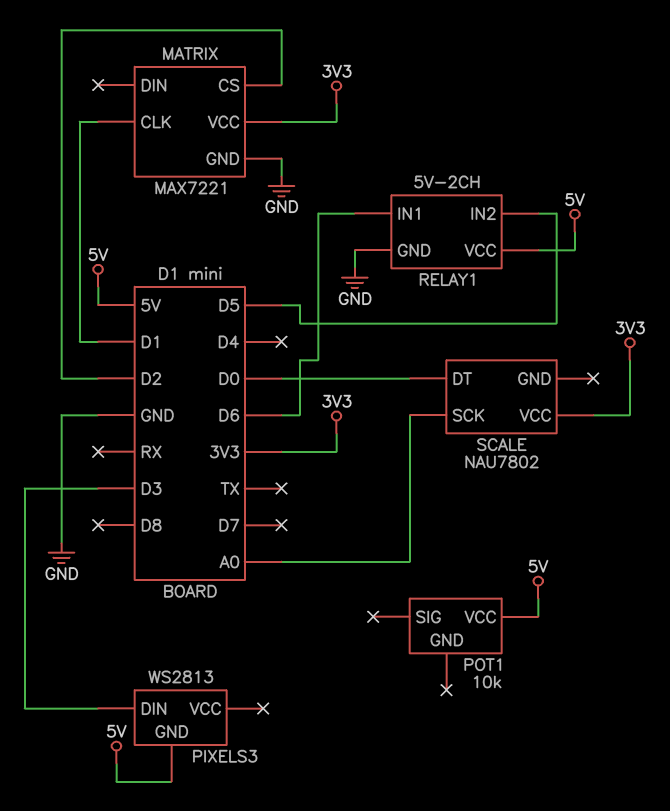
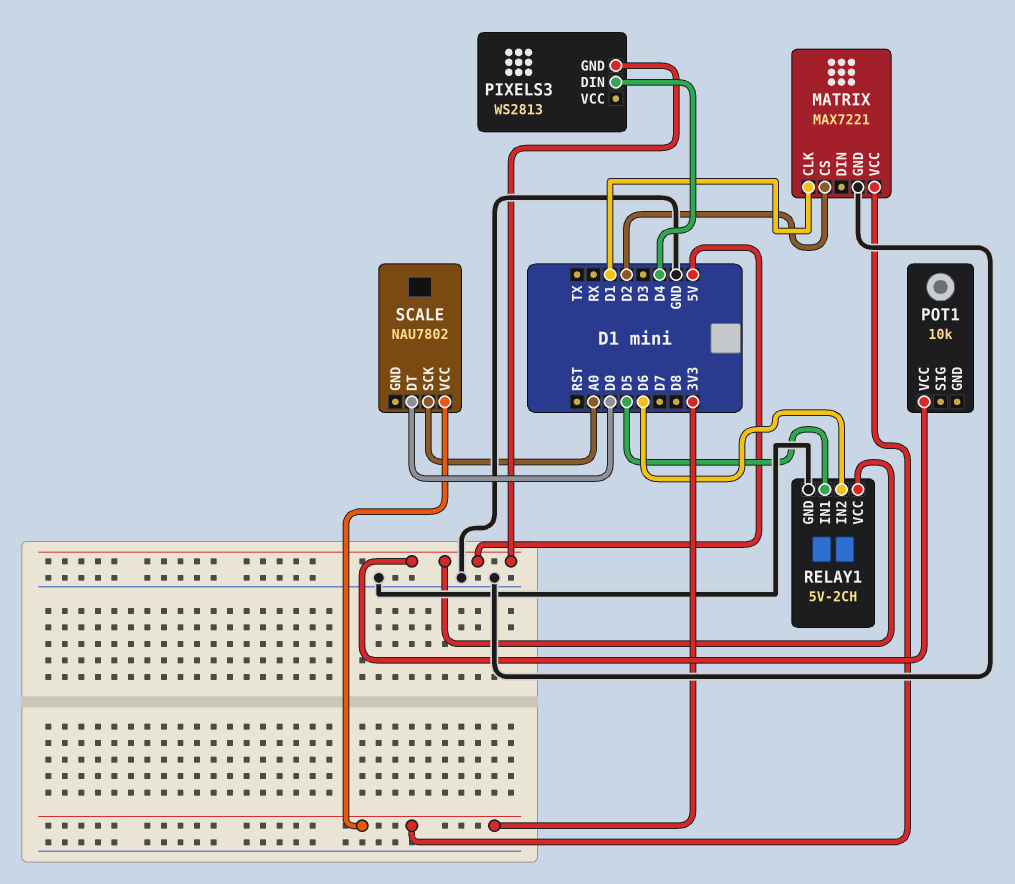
PIXELS3 pin DIN: D3 -> D4
RELAY1 pin IN1: D6 -> D5
RELAY1 pin IN2: D5 -> D6

